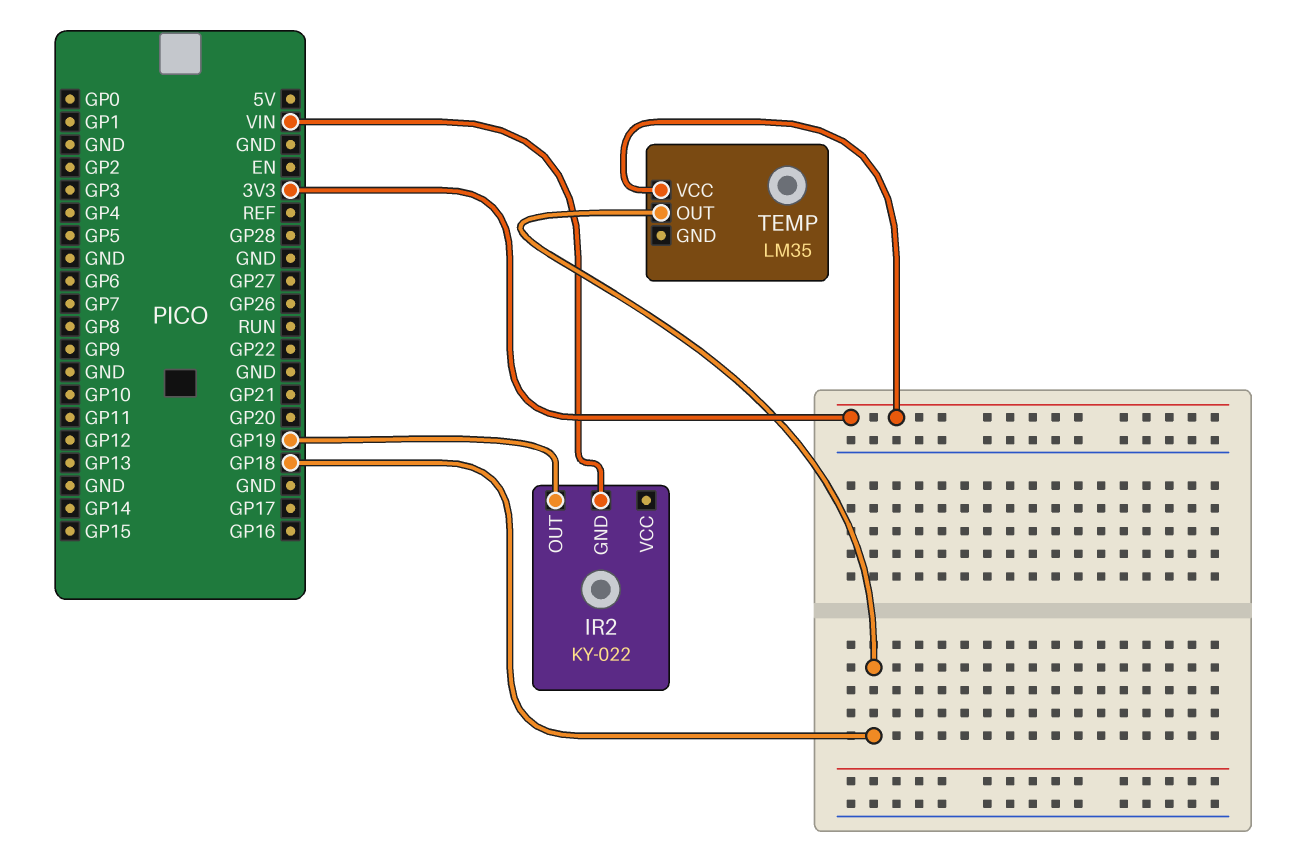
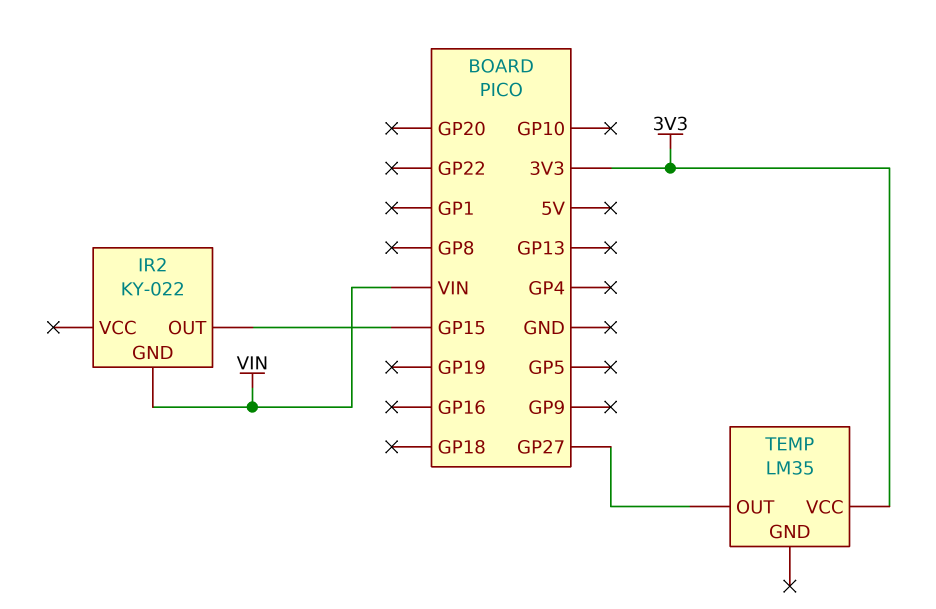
IR2 pin OUT: GP19 -> GP15
TEMP pin OUT: GP18 -> GP27

